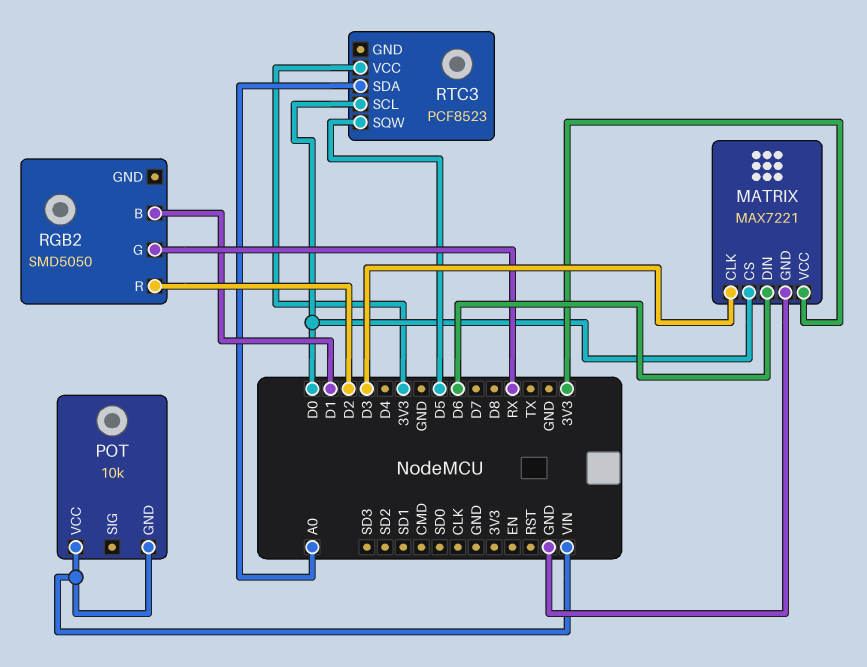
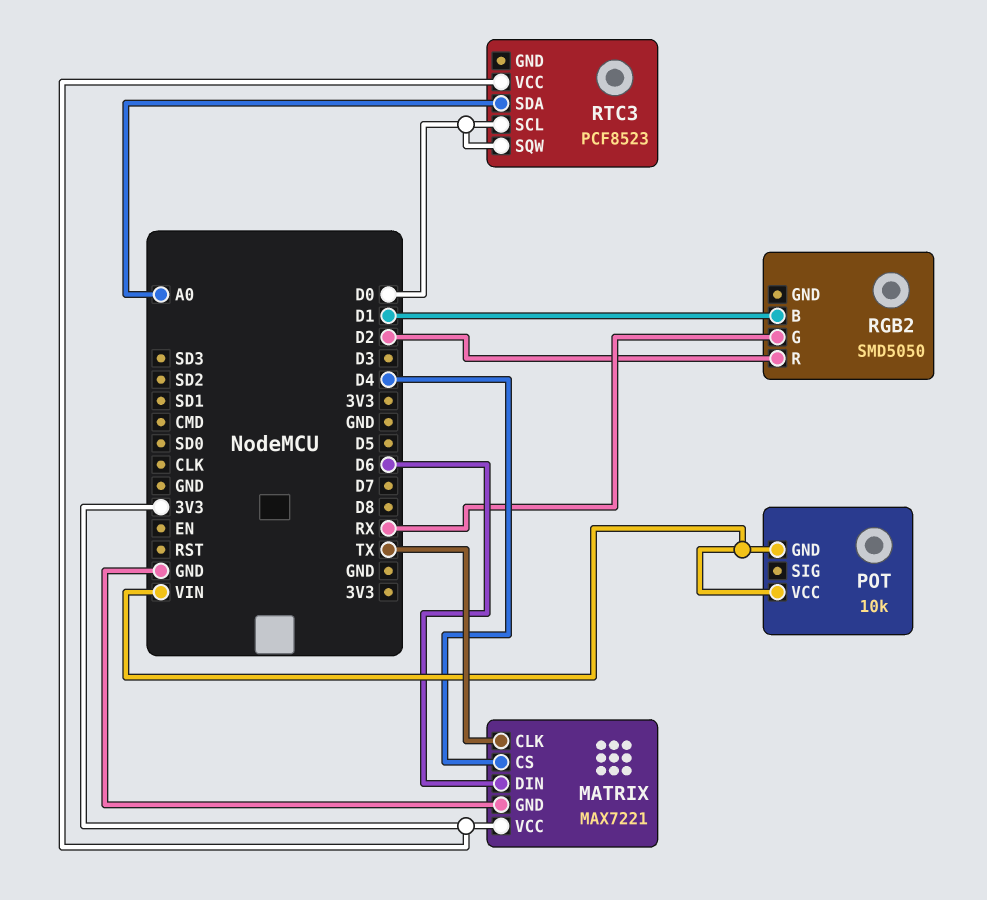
MATRIX pin CLK: D3 -> TX
MATRIX pin CS: D0 -> D4
RTC3 pin SQW: D5 -> D0

